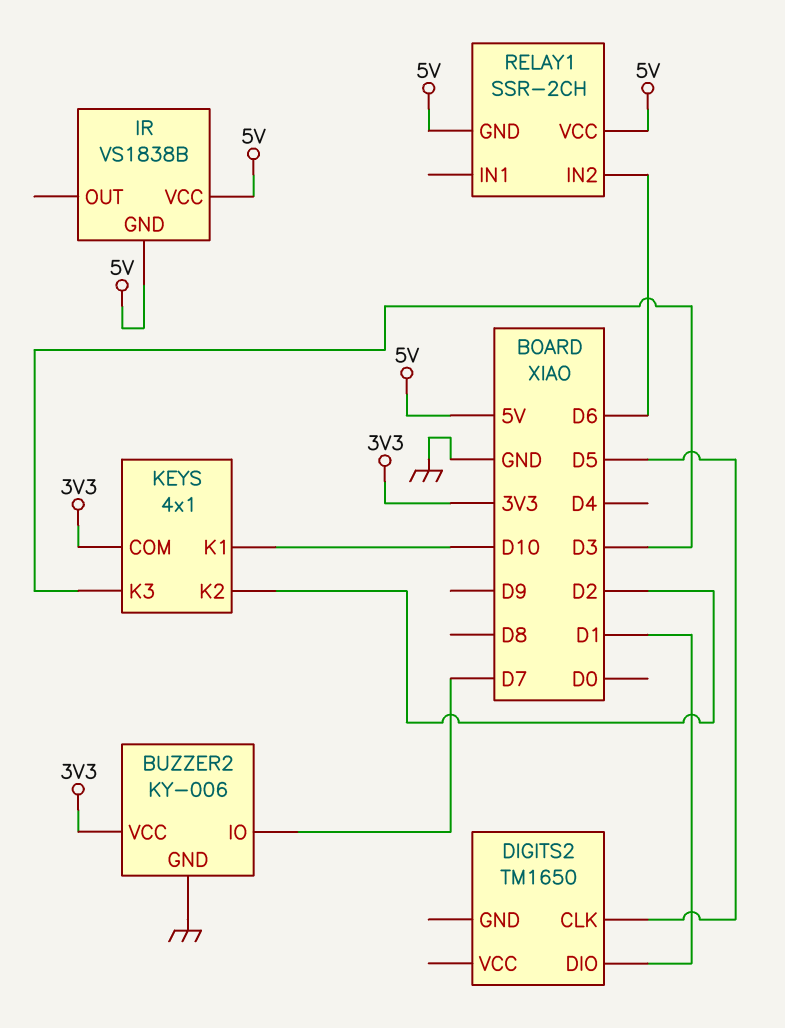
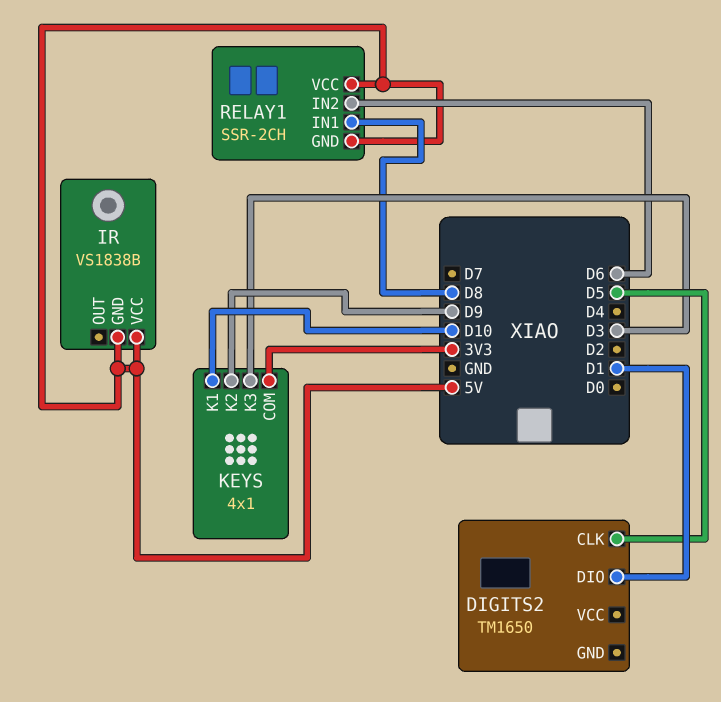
BUZZER2: KY-006 -> none
BUZZER2 pin GND: GND -> none
BUZZER2 pin IO: D7 -> none
BUZZER2 pin VCC: 3V3 -> none
KEYS pin K2: D2 -> D9
RELAY1 pin IN1: none -> D8

